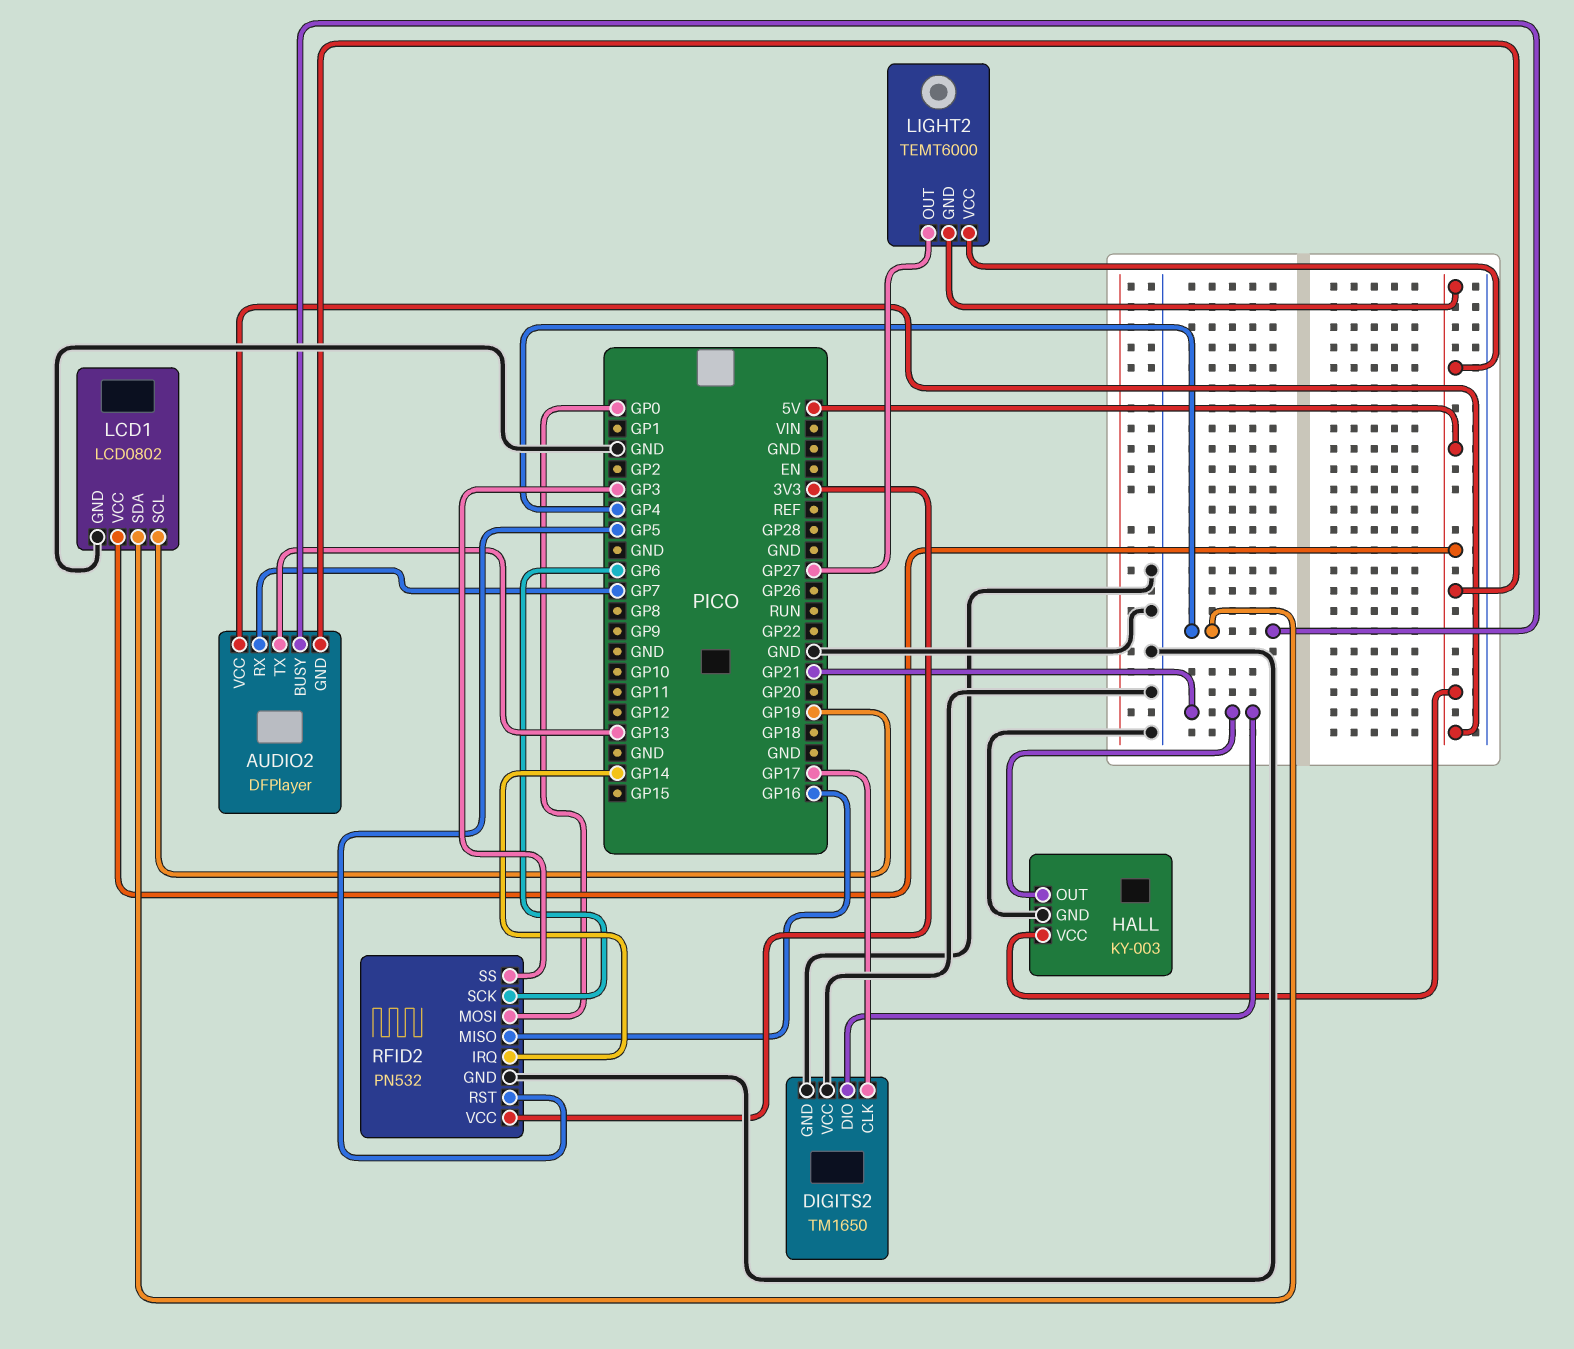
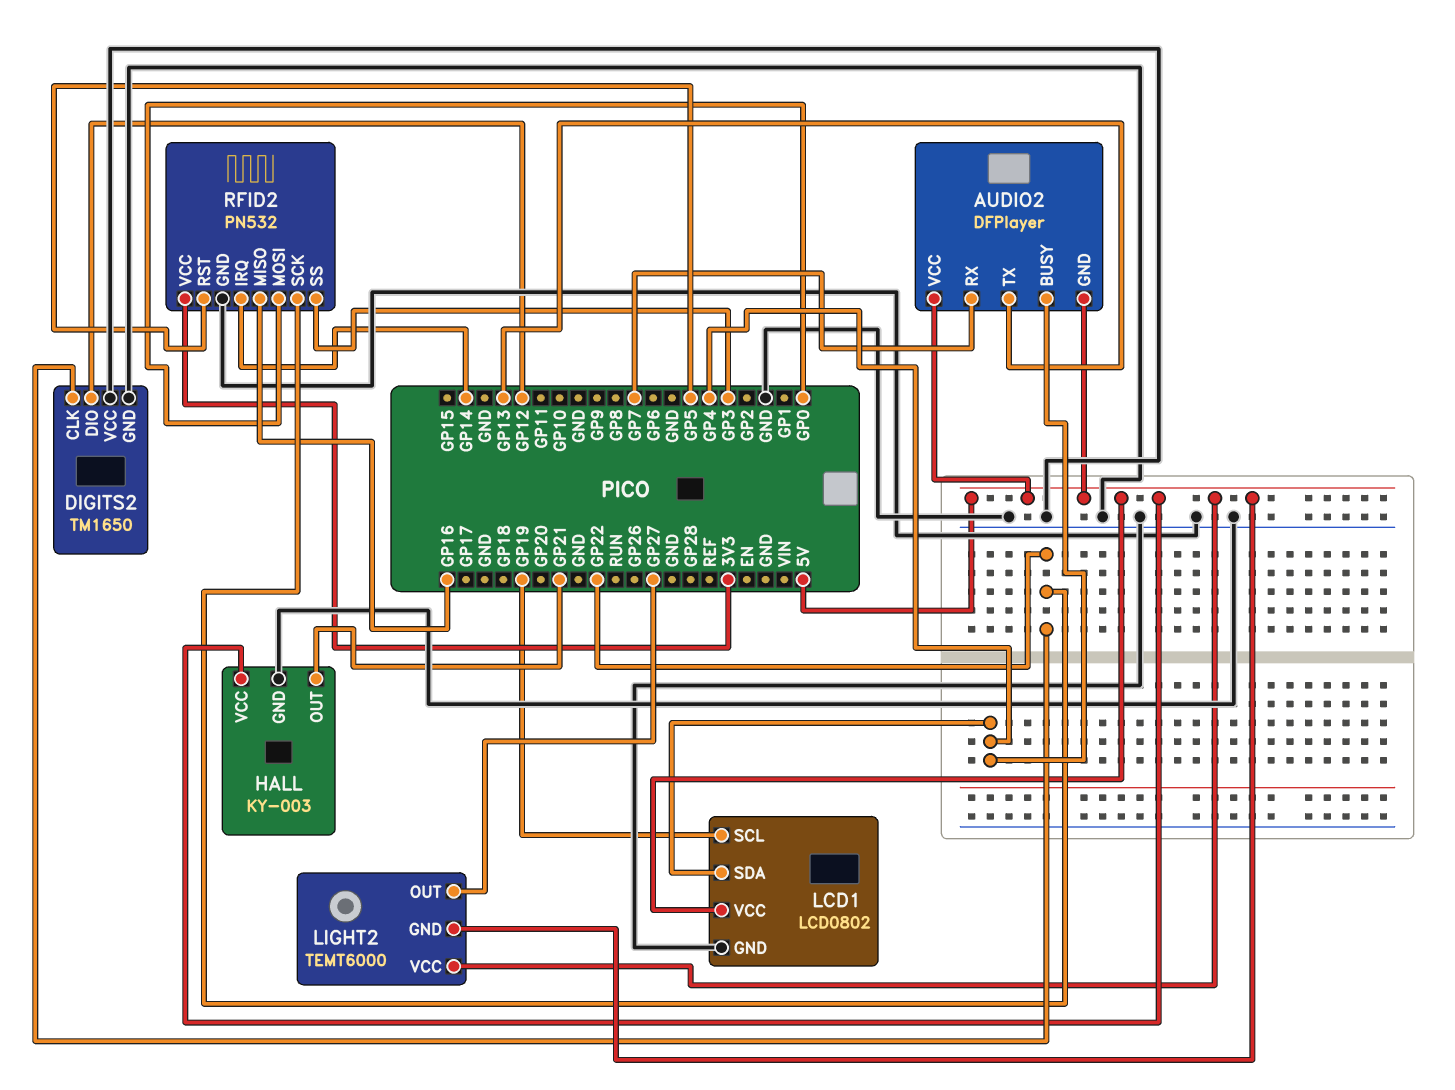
DIGITS2 pin CLK: GP17 -> GP22
DIGITS2 pin DIO: GP21 -> GP12
RFID2 pin SCK: GP6 -> GP22

